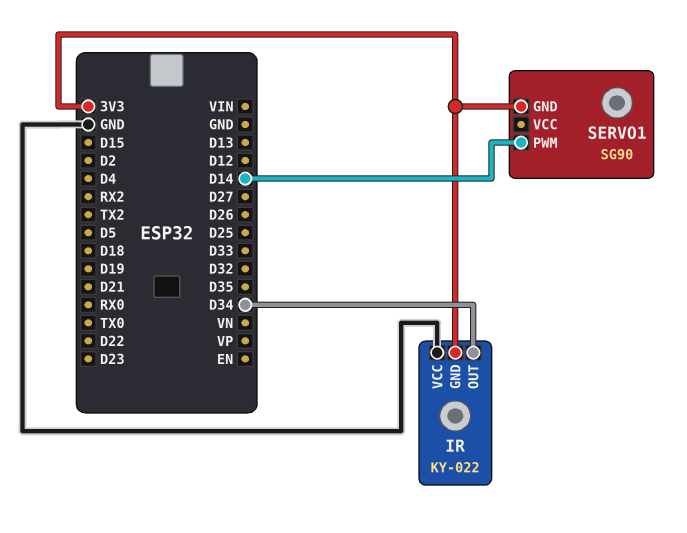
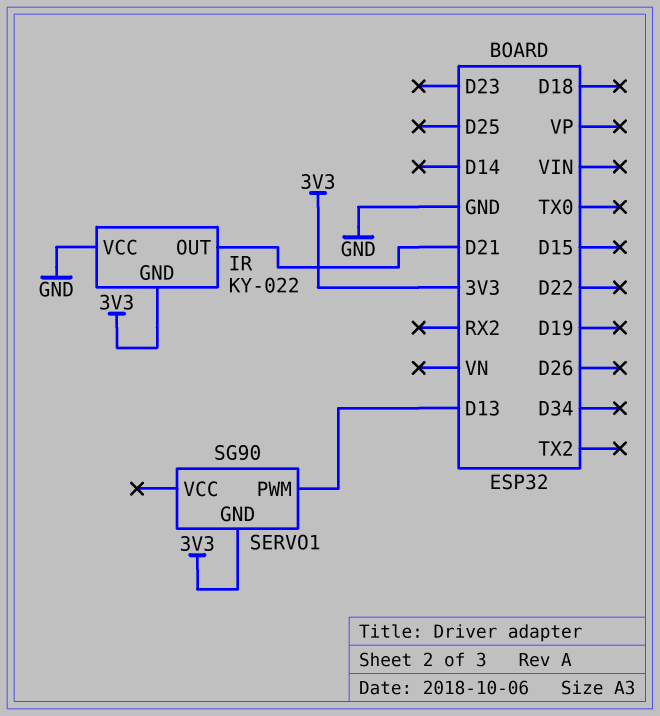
IR pin OUT: D34 -> D21
SERVO1 pin PWM: D14 -> D13

